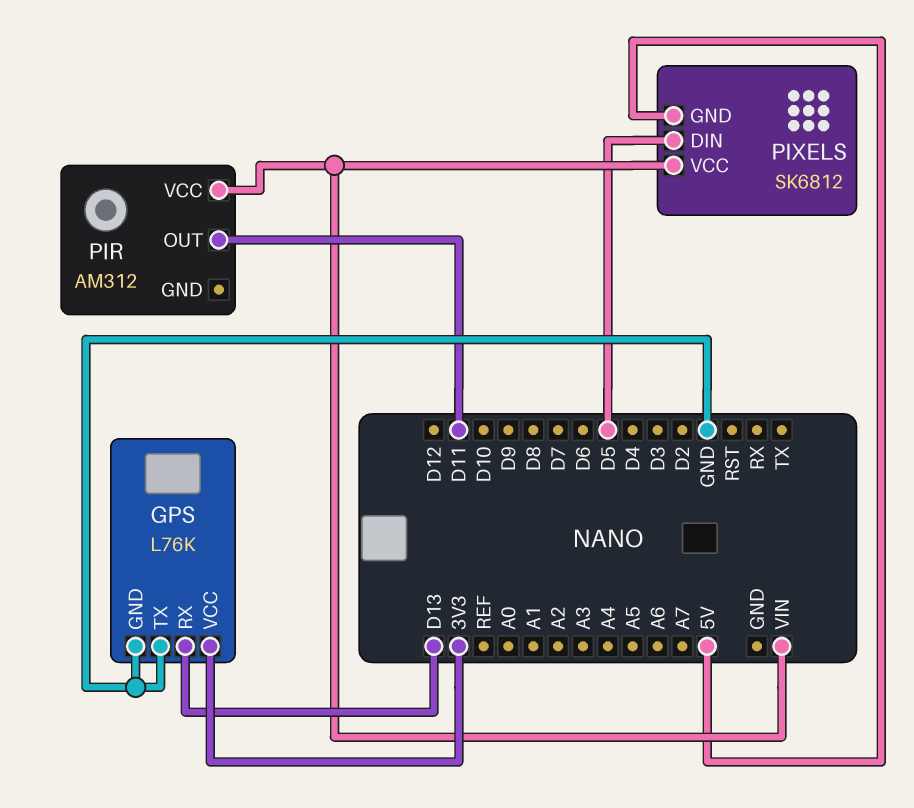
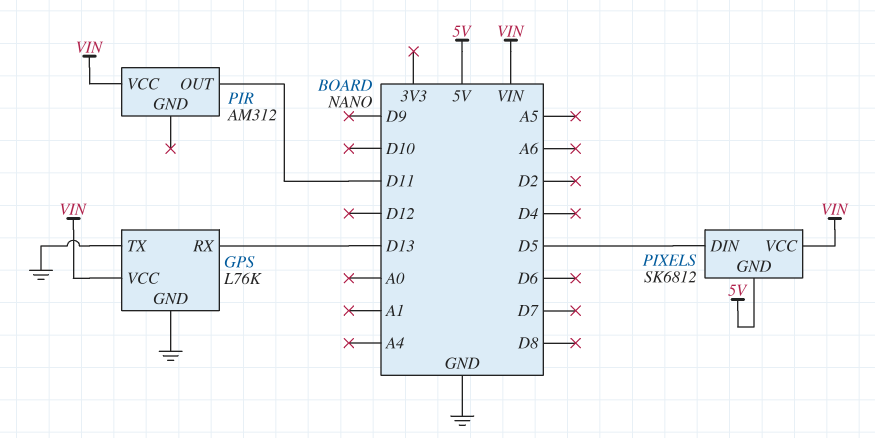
GPS pin VCC: 3V3 -> VIN

